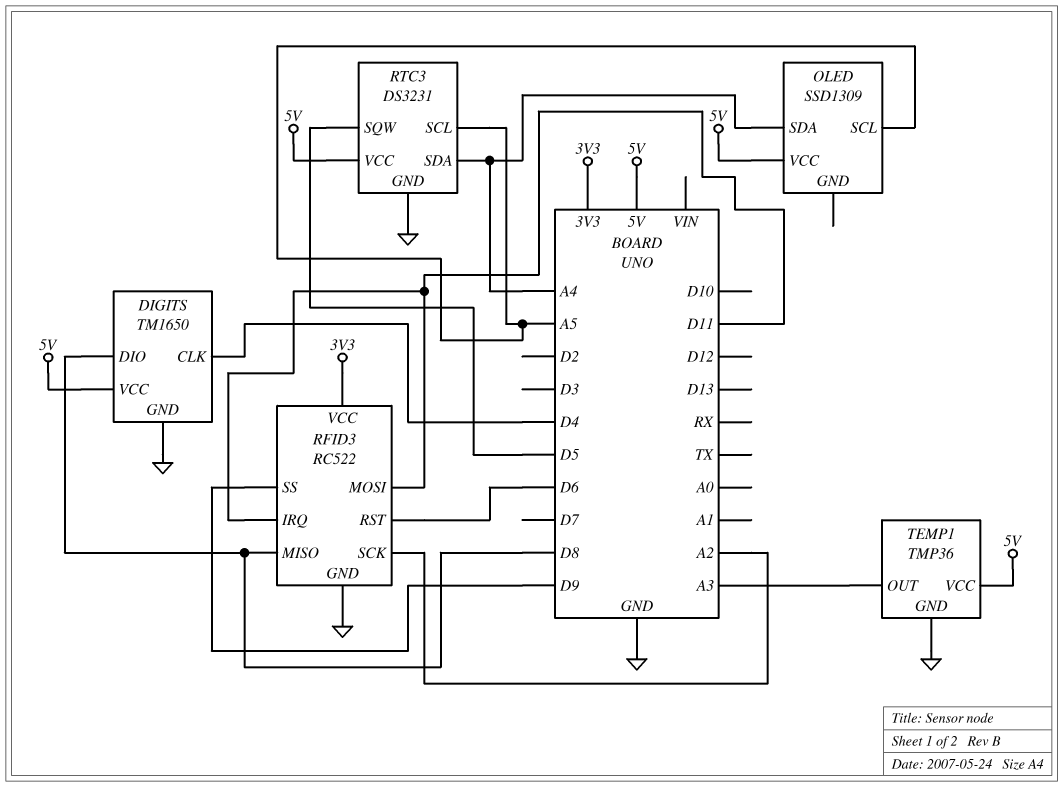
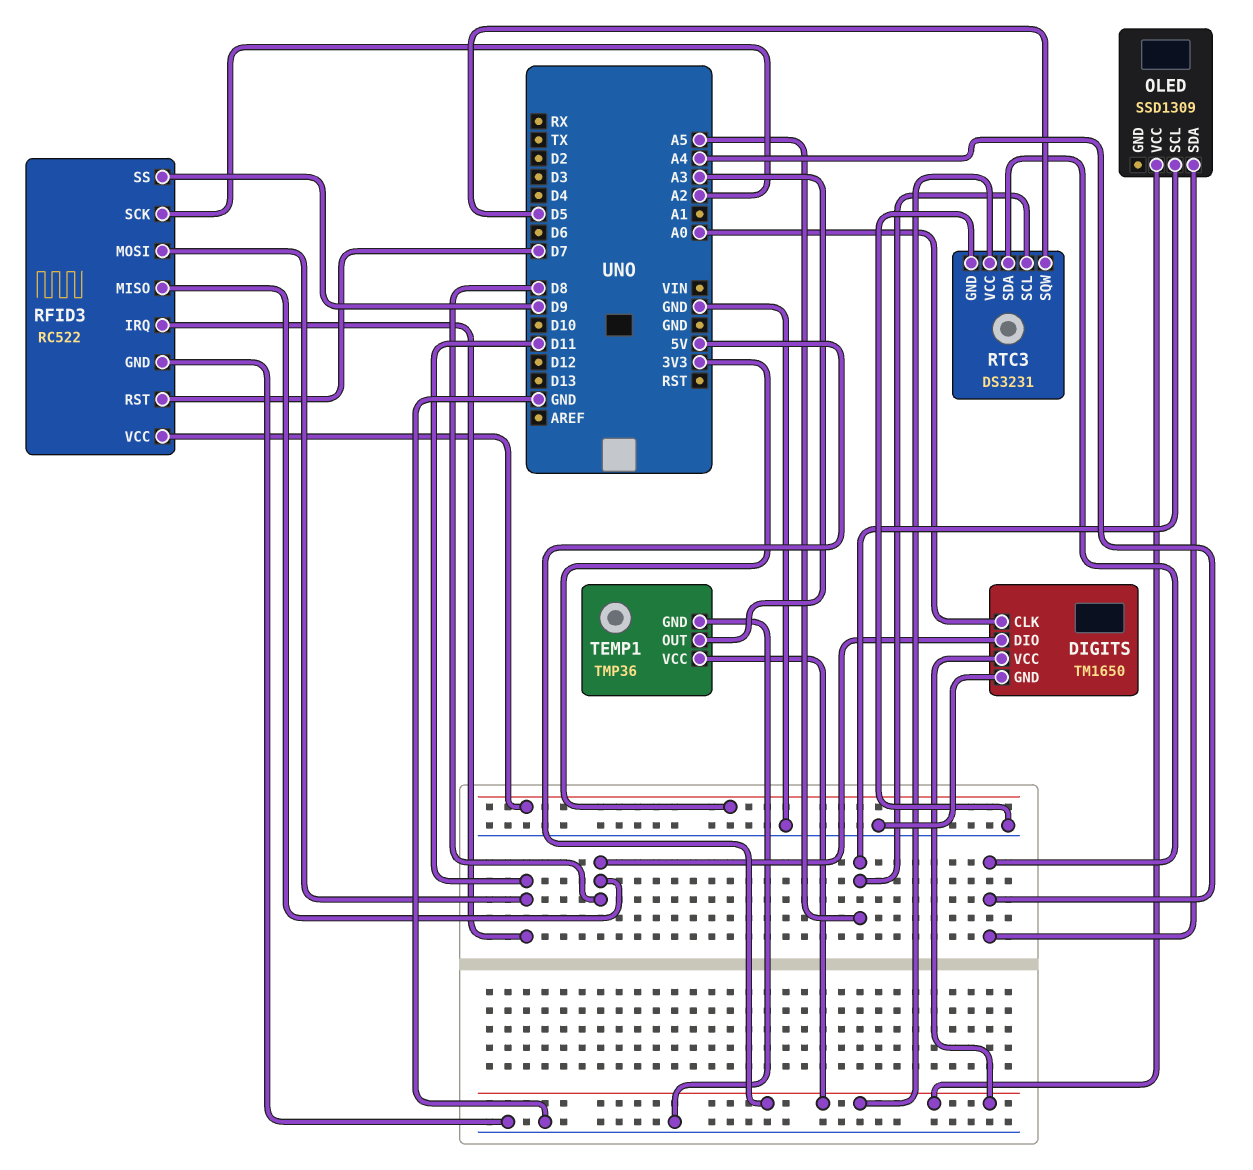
DIGITS pin CLK: D4 -> A0
RFID3 pin RST: D6 -> D7

